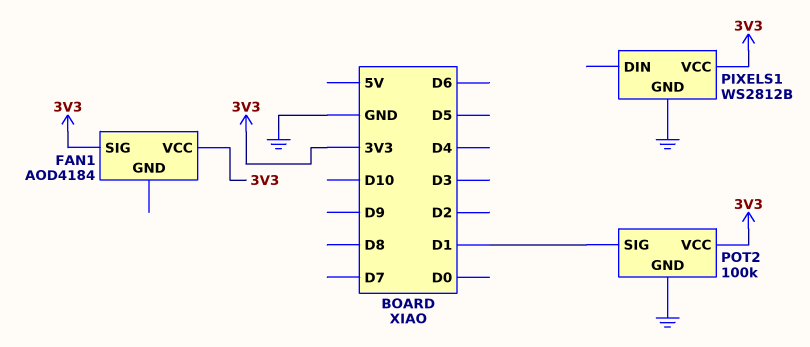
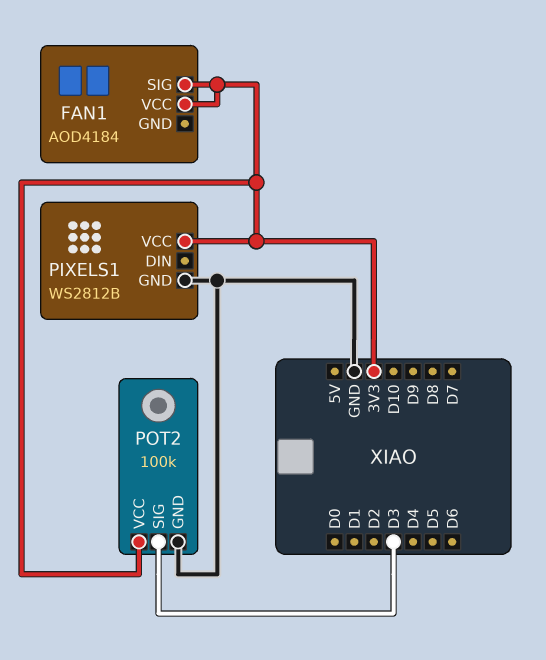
POT2 pin SIG: D1 -> D3

